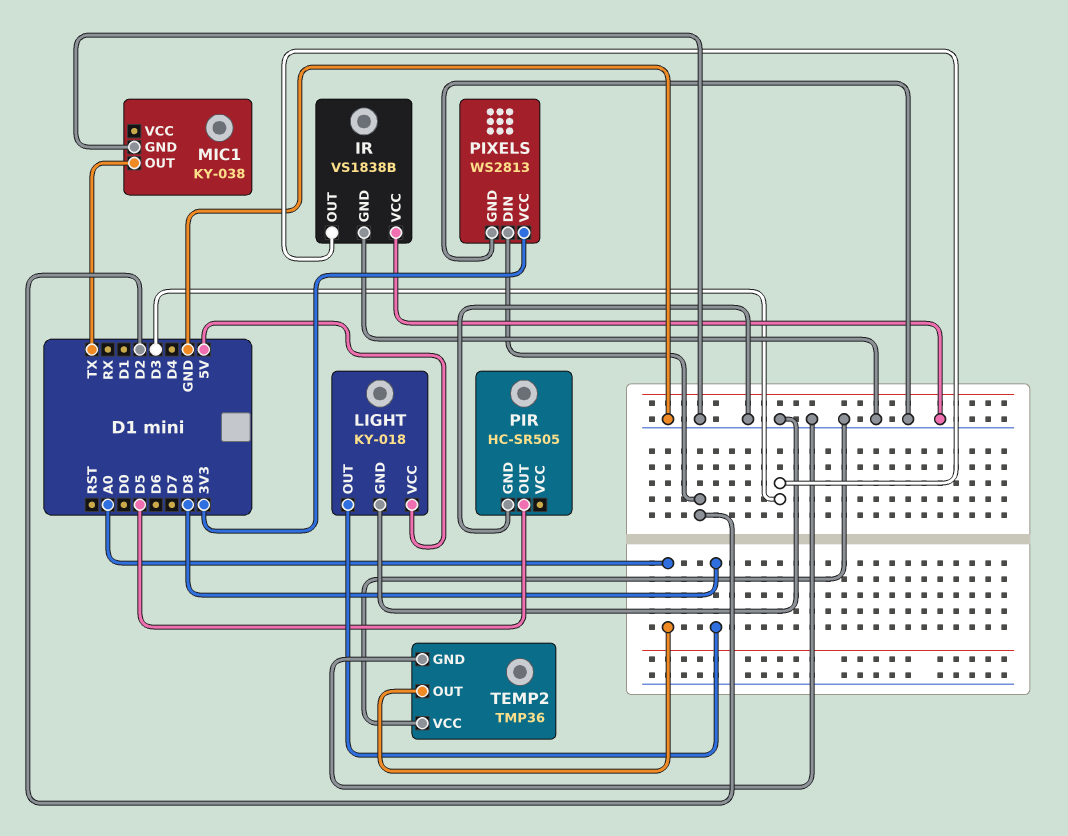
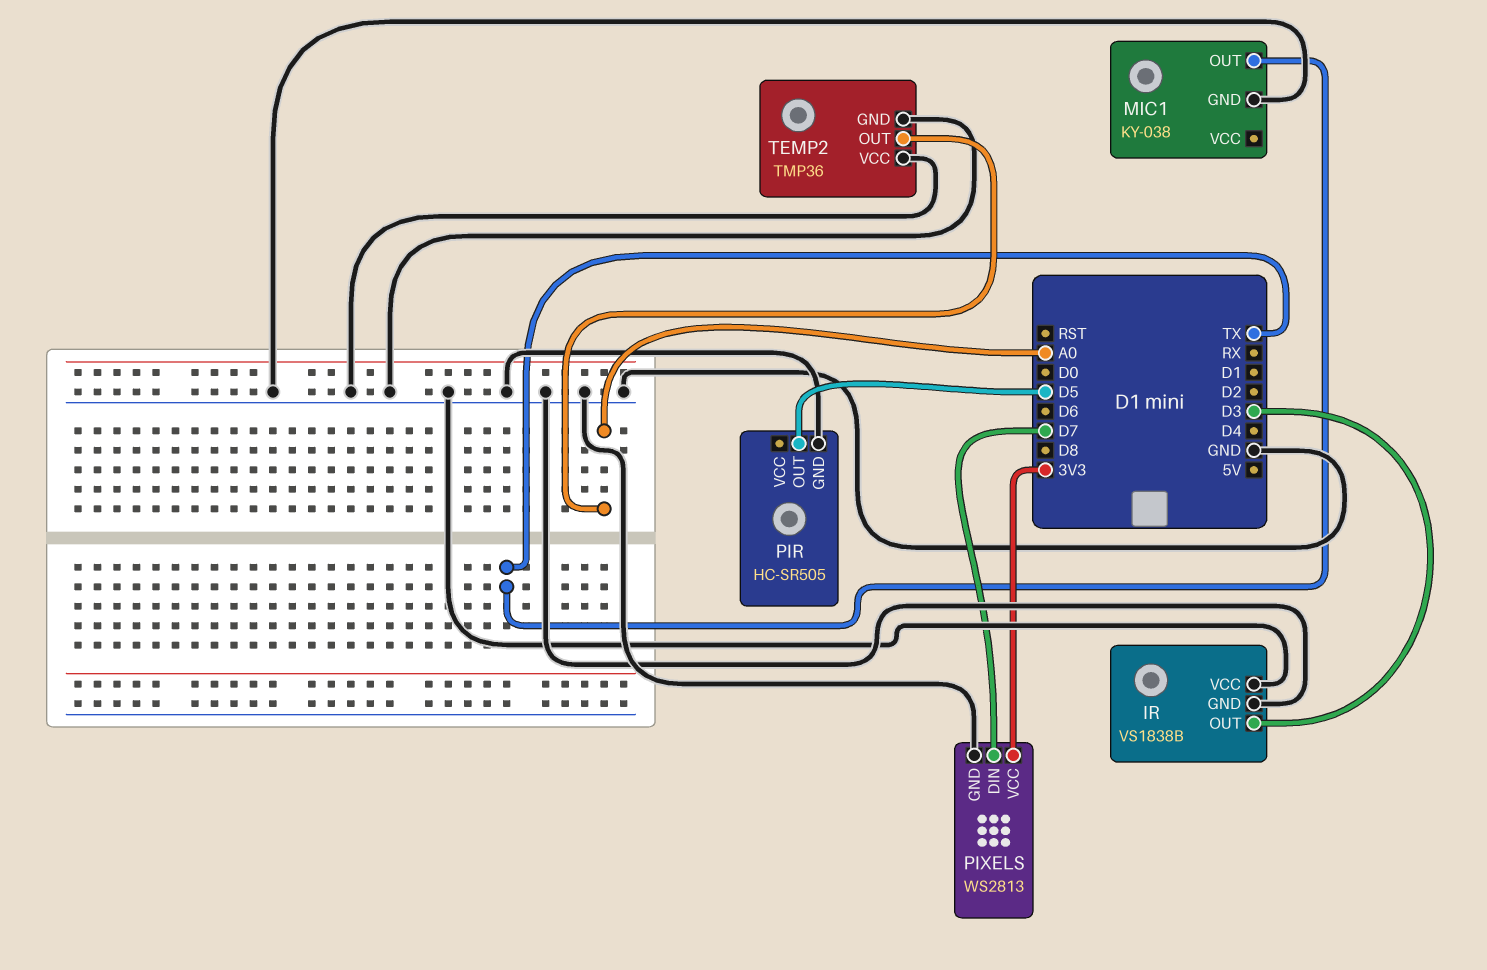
LIGHT: KY-018 -> none
LIGHT pin GND: GND -> none
LIGHT pin OUT: D8 -> none
LIGHT pin VCC: 5V -> none
PIXELS pin DIN: D2 -> D7

